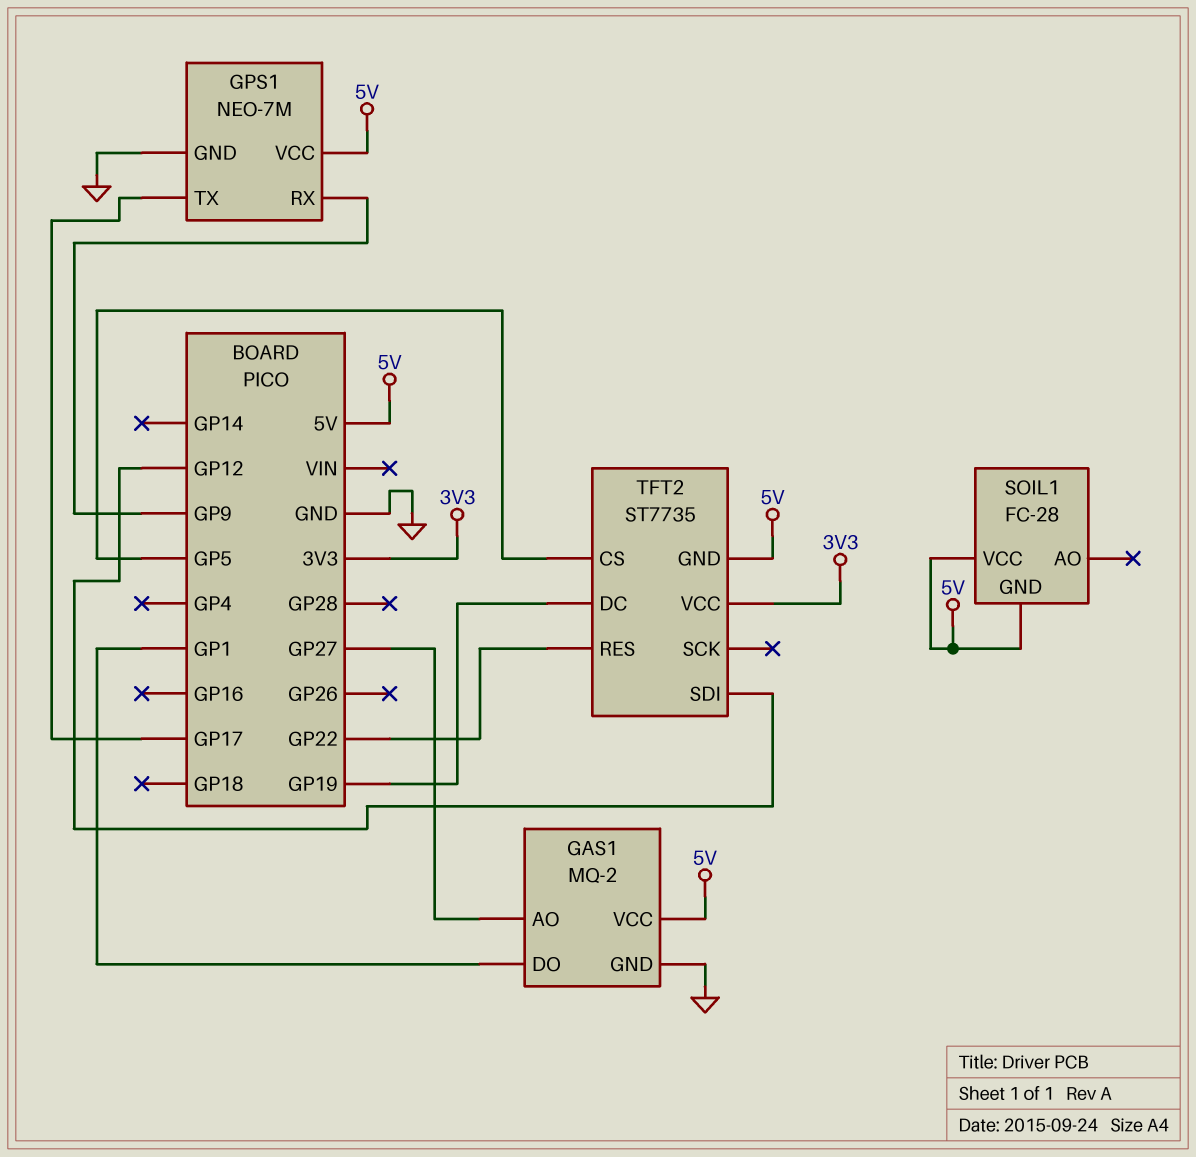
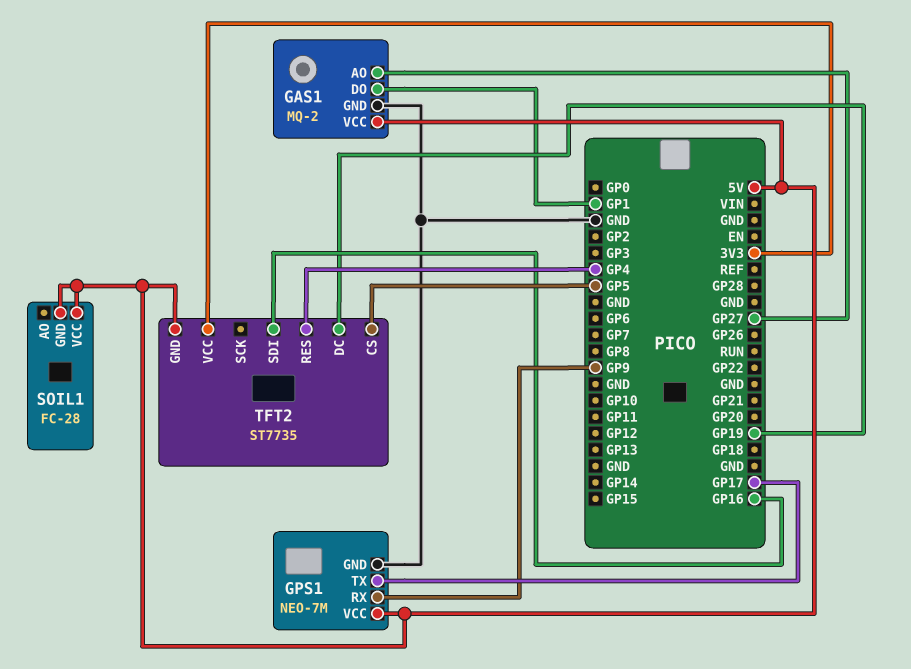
TFT2 pin RES: GP22 -> GP4
TFT2 pin SDI: GP12 -> GP16

